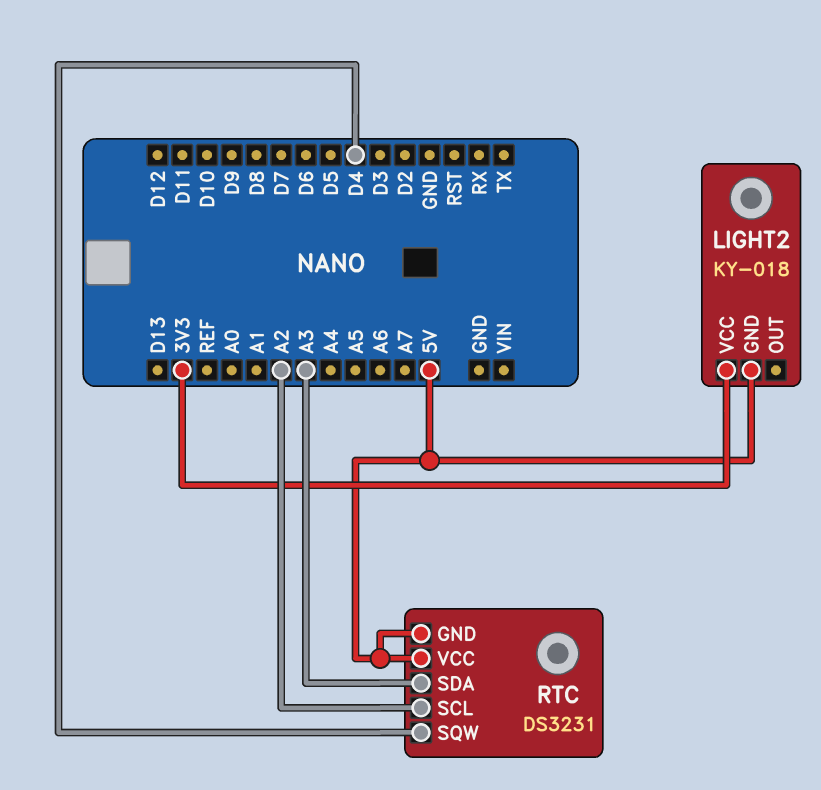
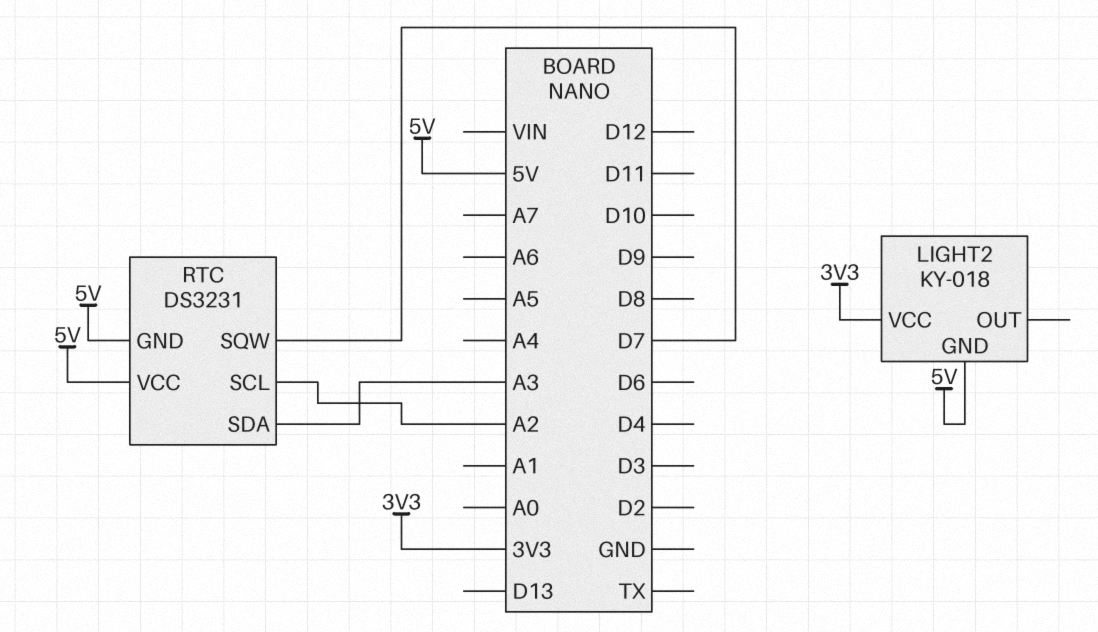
RTC pin SQW: D4 -> D7

